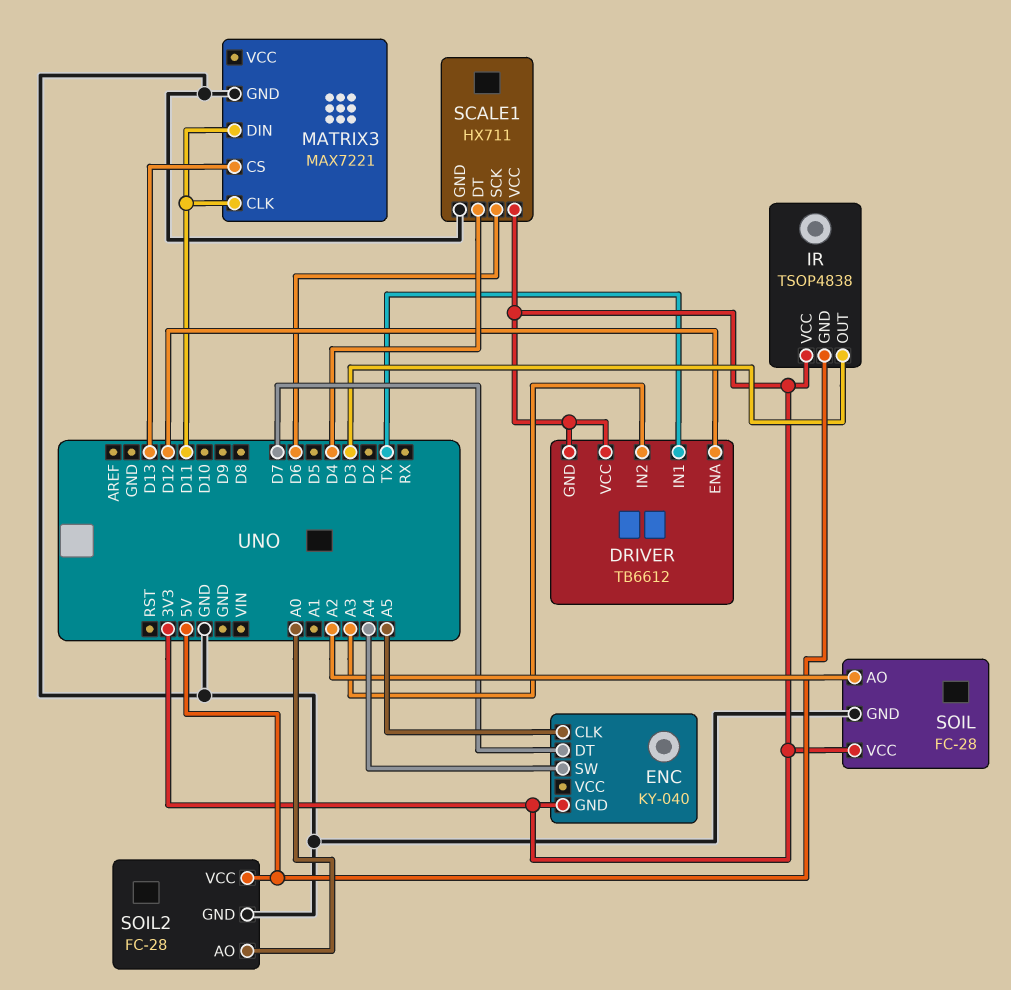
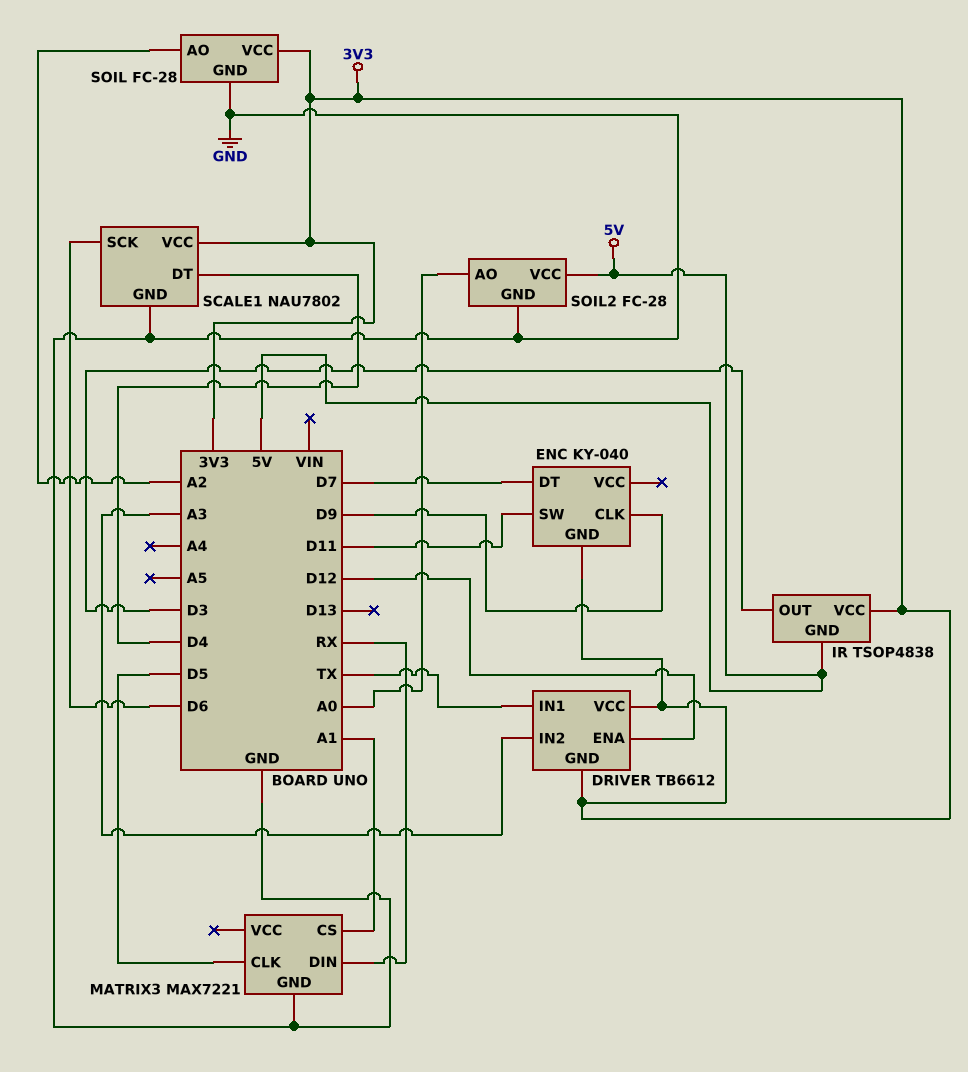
ENC pin CLK: A5 -> D9
ENC pin SW: A4 -> D11
MATRIX3 pin CLK: D11 -> D5
MATRIX3 pin CS: D13 -> A1
MATRIX3 pin DIN: D11 -> RX
SCALE1: HX711 -> NAU7802

